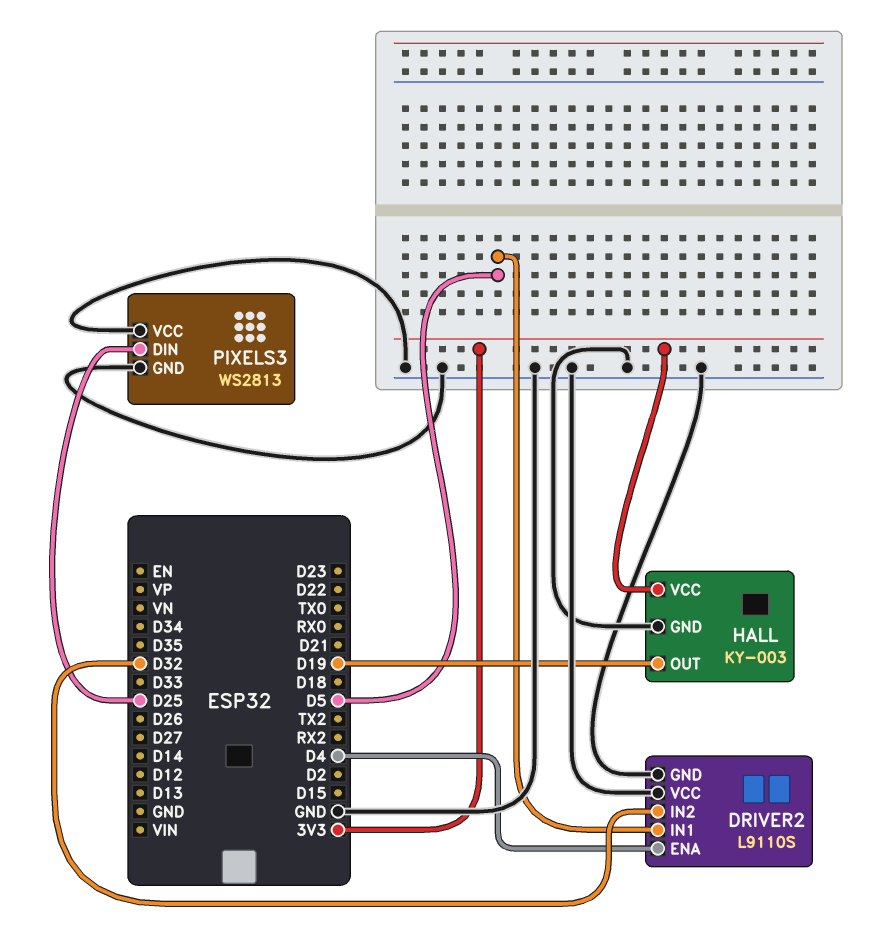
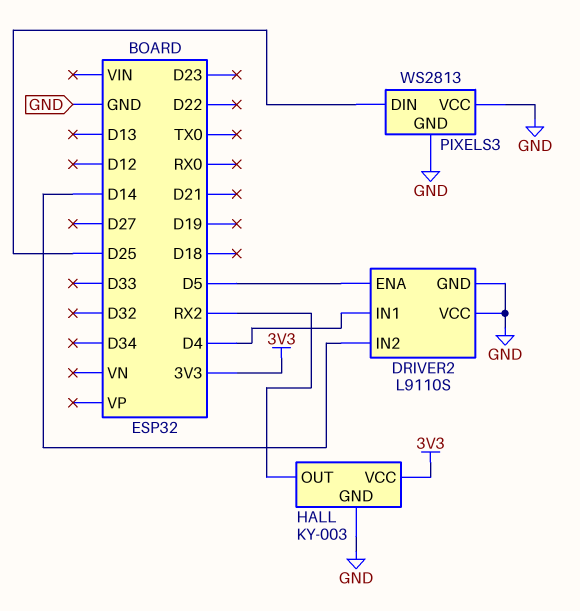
DRIVER2 pin ENA: D4 -> D5
DRIVER2 pin IN1: D5 -> D4
DRIVER2 pin IN2: D32 -> D14
HALL pin OUT: D19 -> RX2

